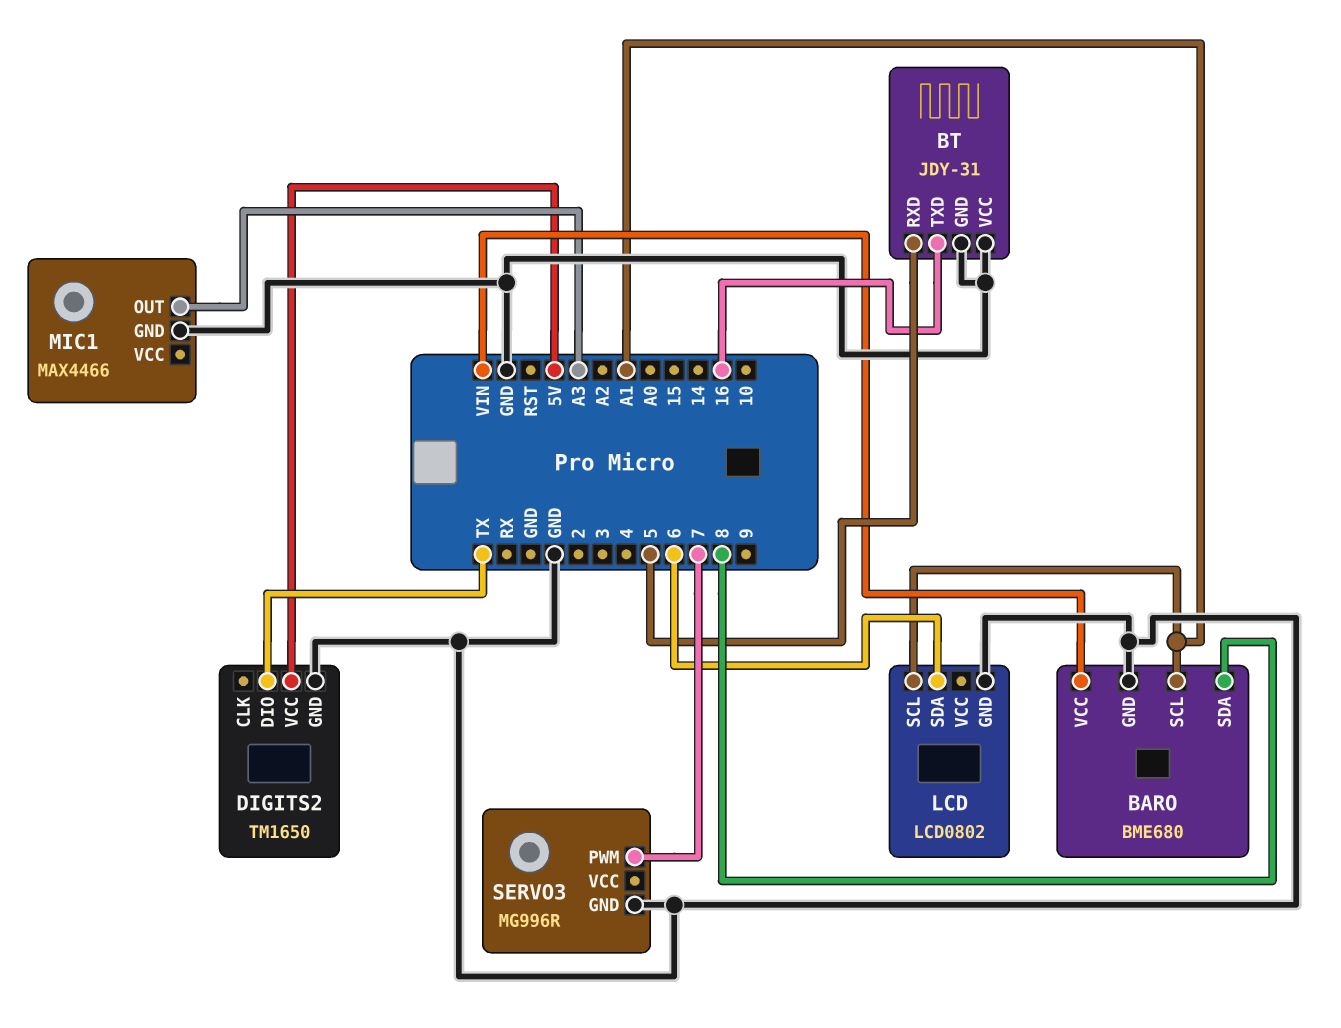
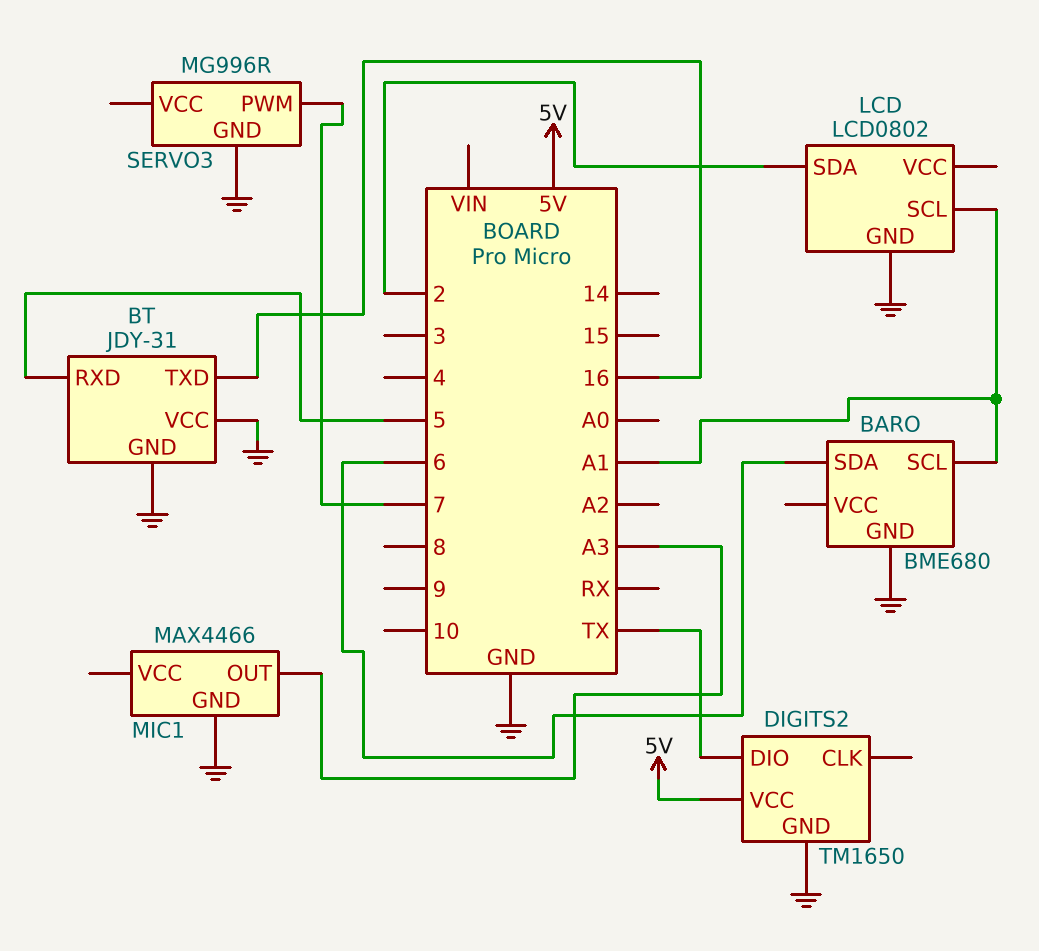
BARO pin SDA: 8 -> 6
BARO pin VCC: VIN -> none
LCD pin SDA: 6 -> 2

